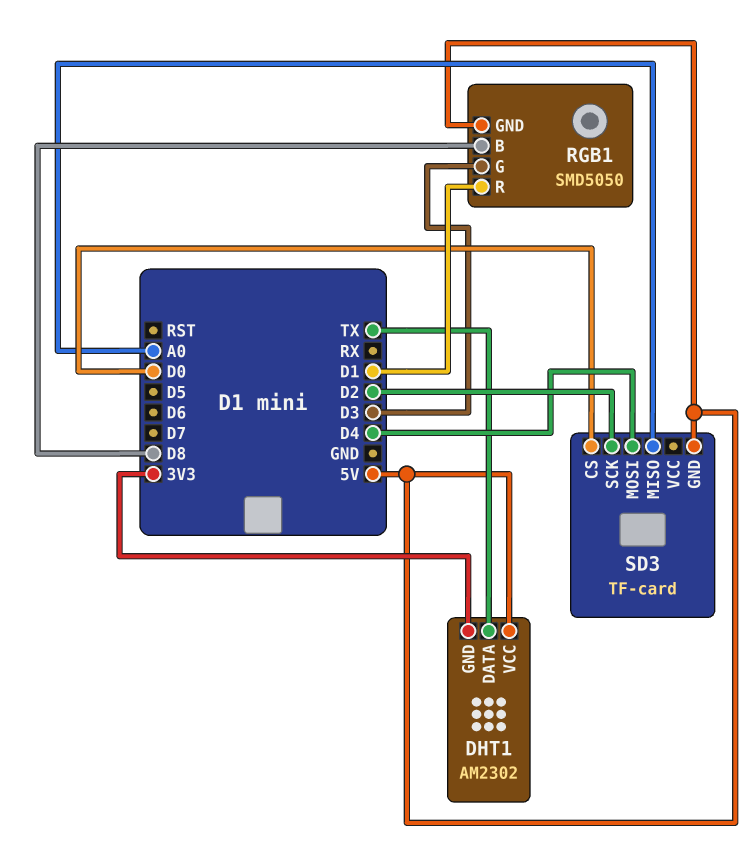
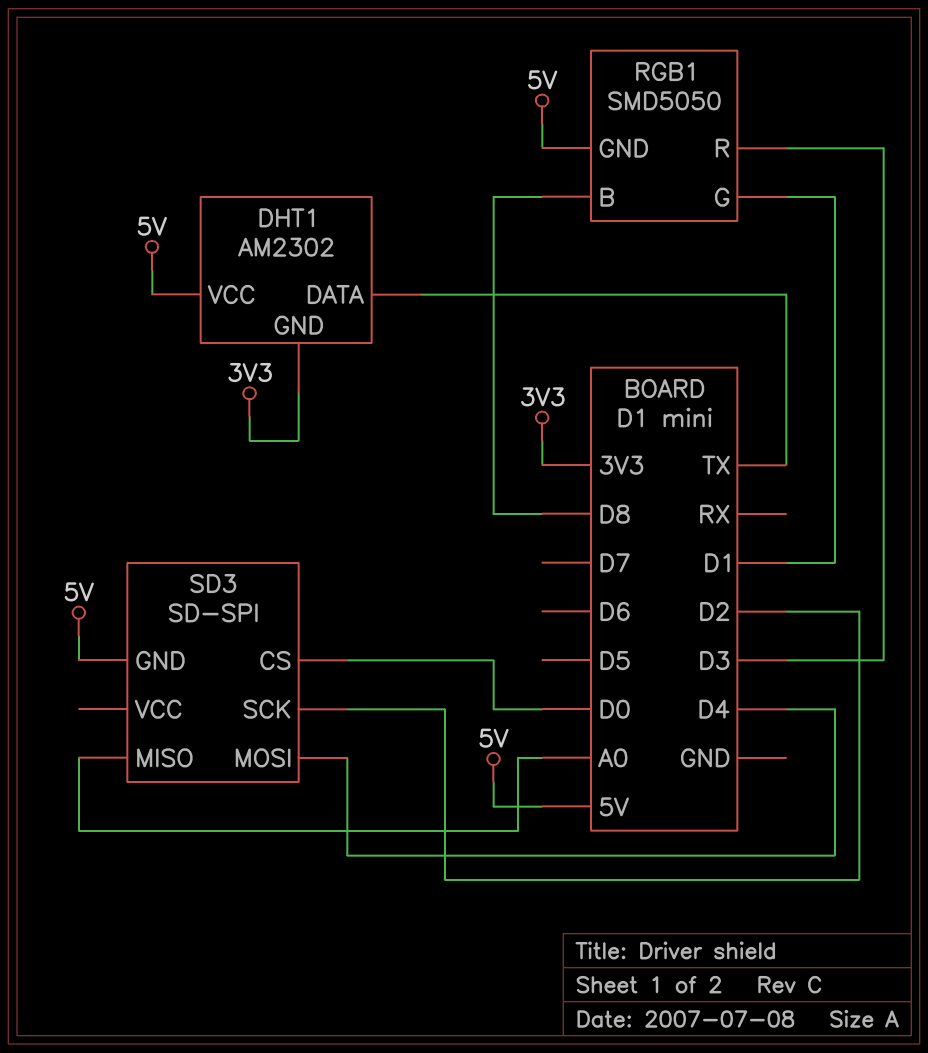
RGB1 pin G: D3 -> D1
RGB1 pin R: D1 -> D3
SD3: TF-card -> SD-SPI

